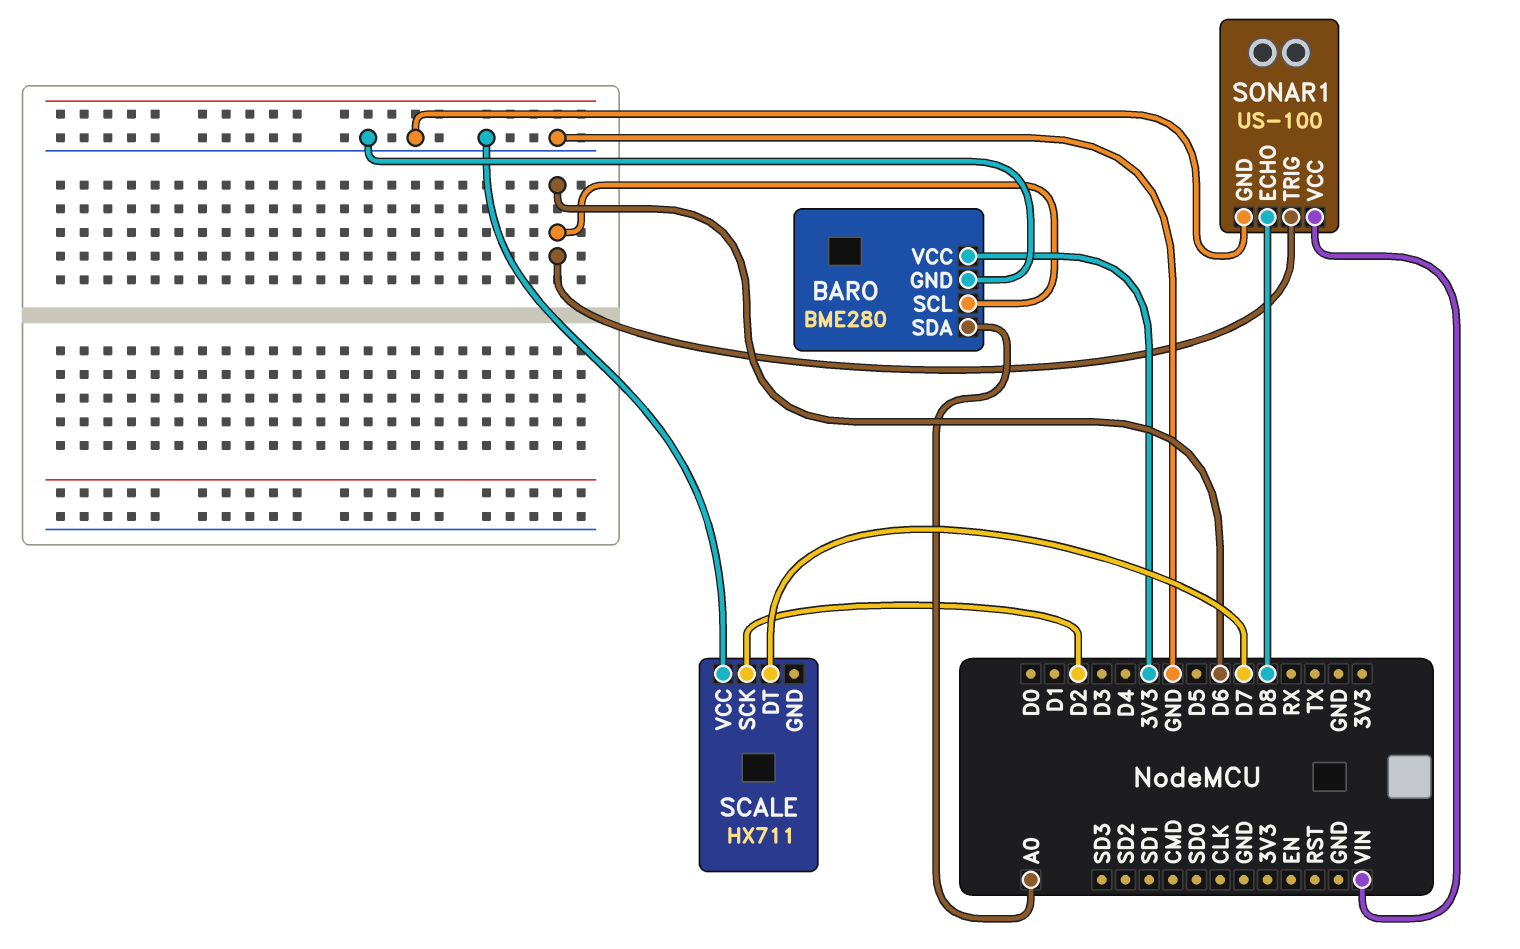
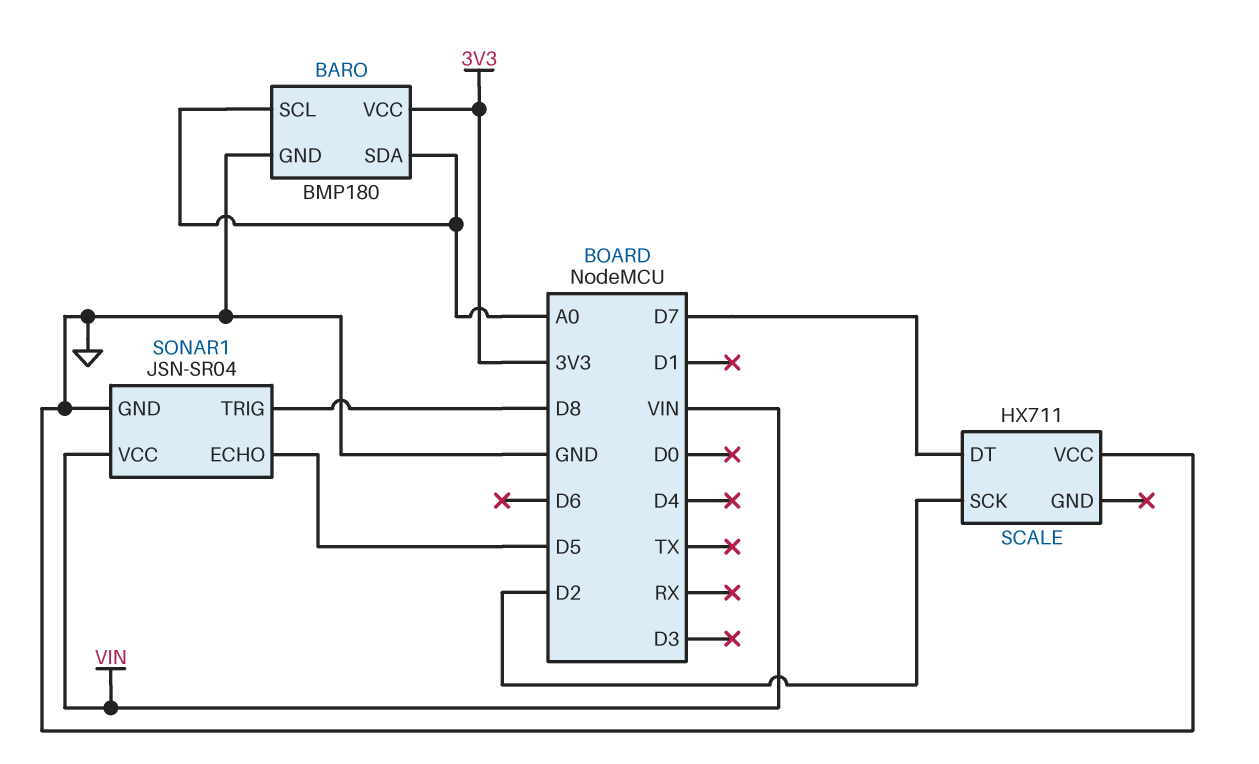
BARO: BME280 -> BMP180
BARO pin SCL: D6 -> A0
SONAR1: US-100 -> JSN-SR04
SONAR1 pin ECHO: D8 -> D5
SONAR1 pin TRIG: D6 -> D8

